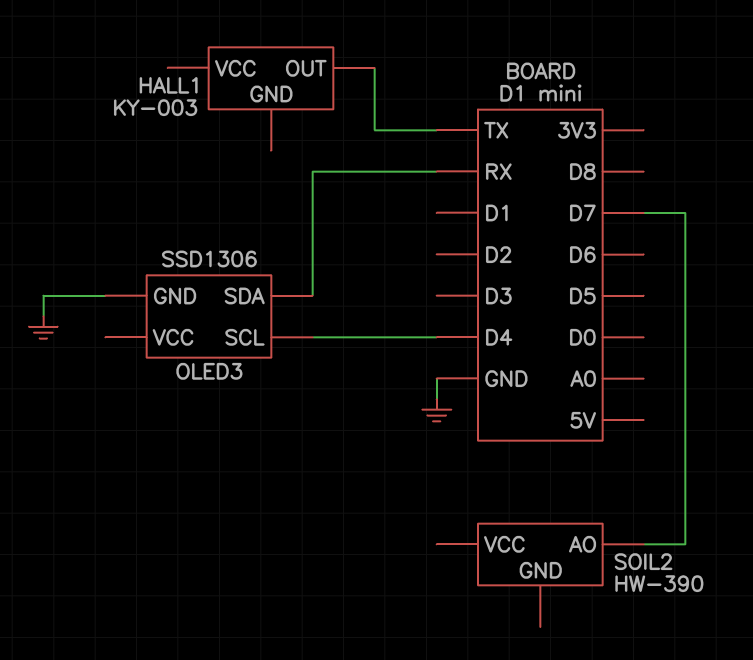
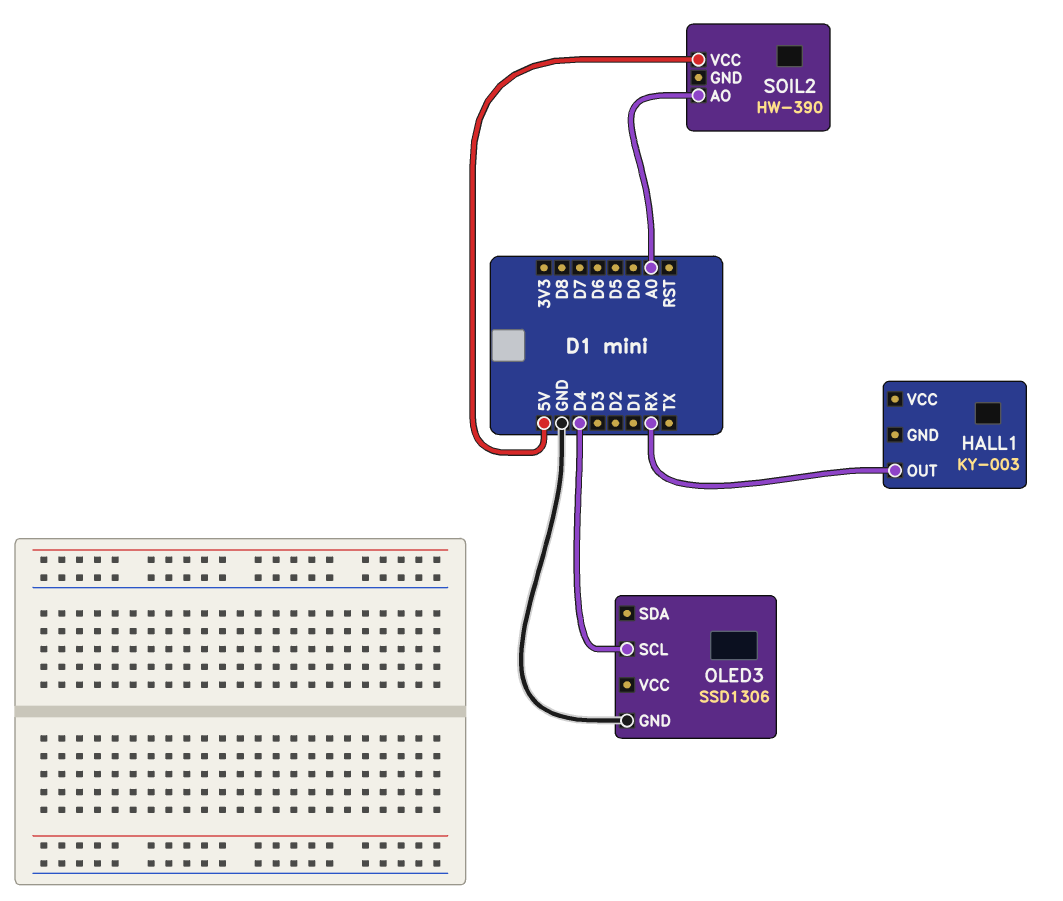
HALL1 pin OUT: TX -> RX
OLED3 pin SDA: RX -> none
SOIL2 pin AO: D7 -> A0
SOIL2 pin VCC: none -> 5V

